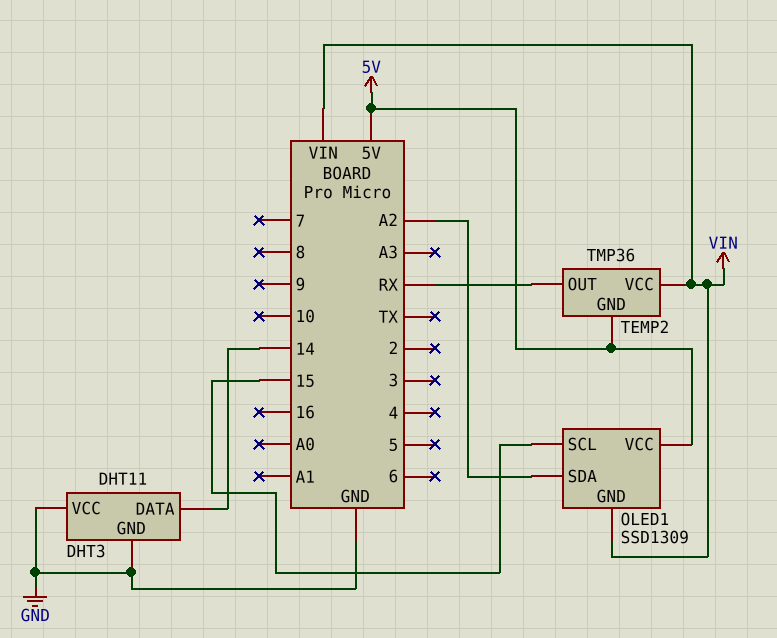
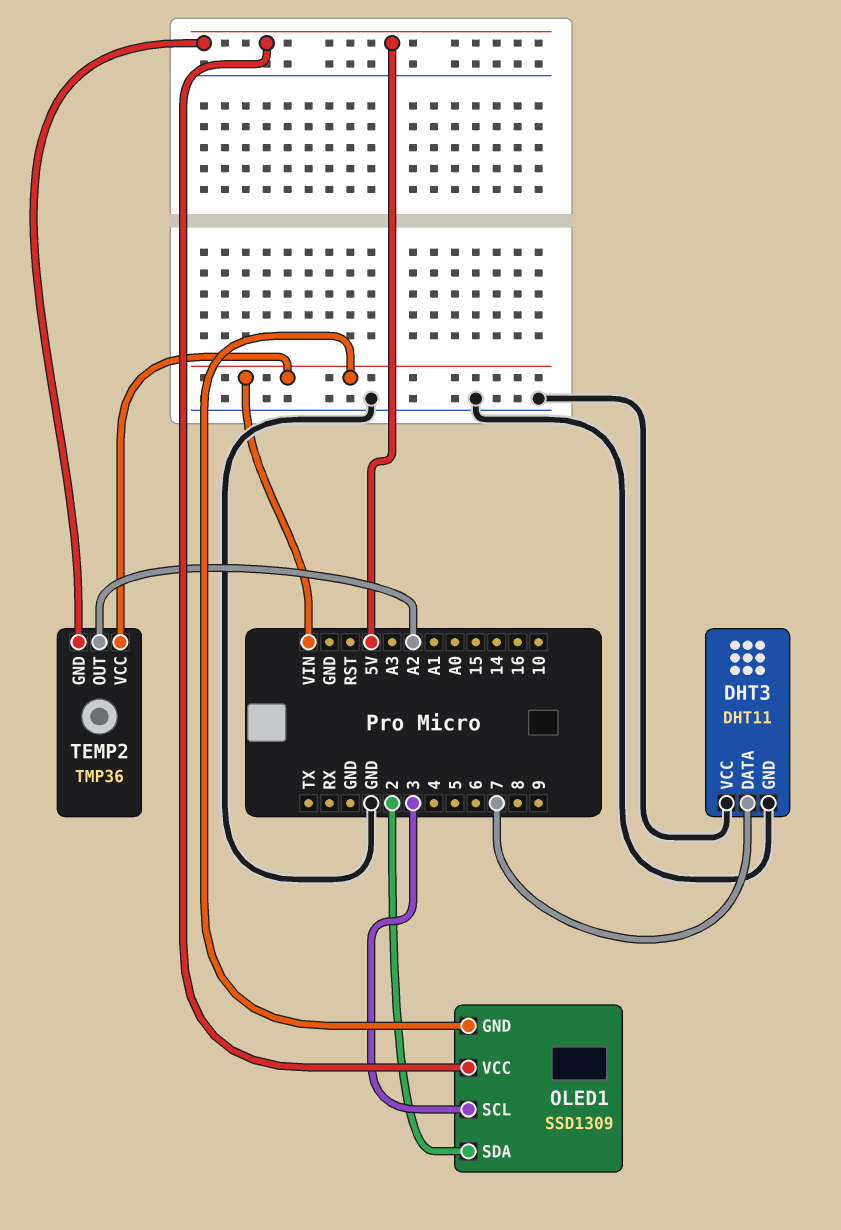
DHT3 pin DATA: 14 -> 7
OLED1 pin SCL: 15 -> 3
OLED1 pin SDA: A2 -> 2
TEMP2 pin OUT: RX -> A2

